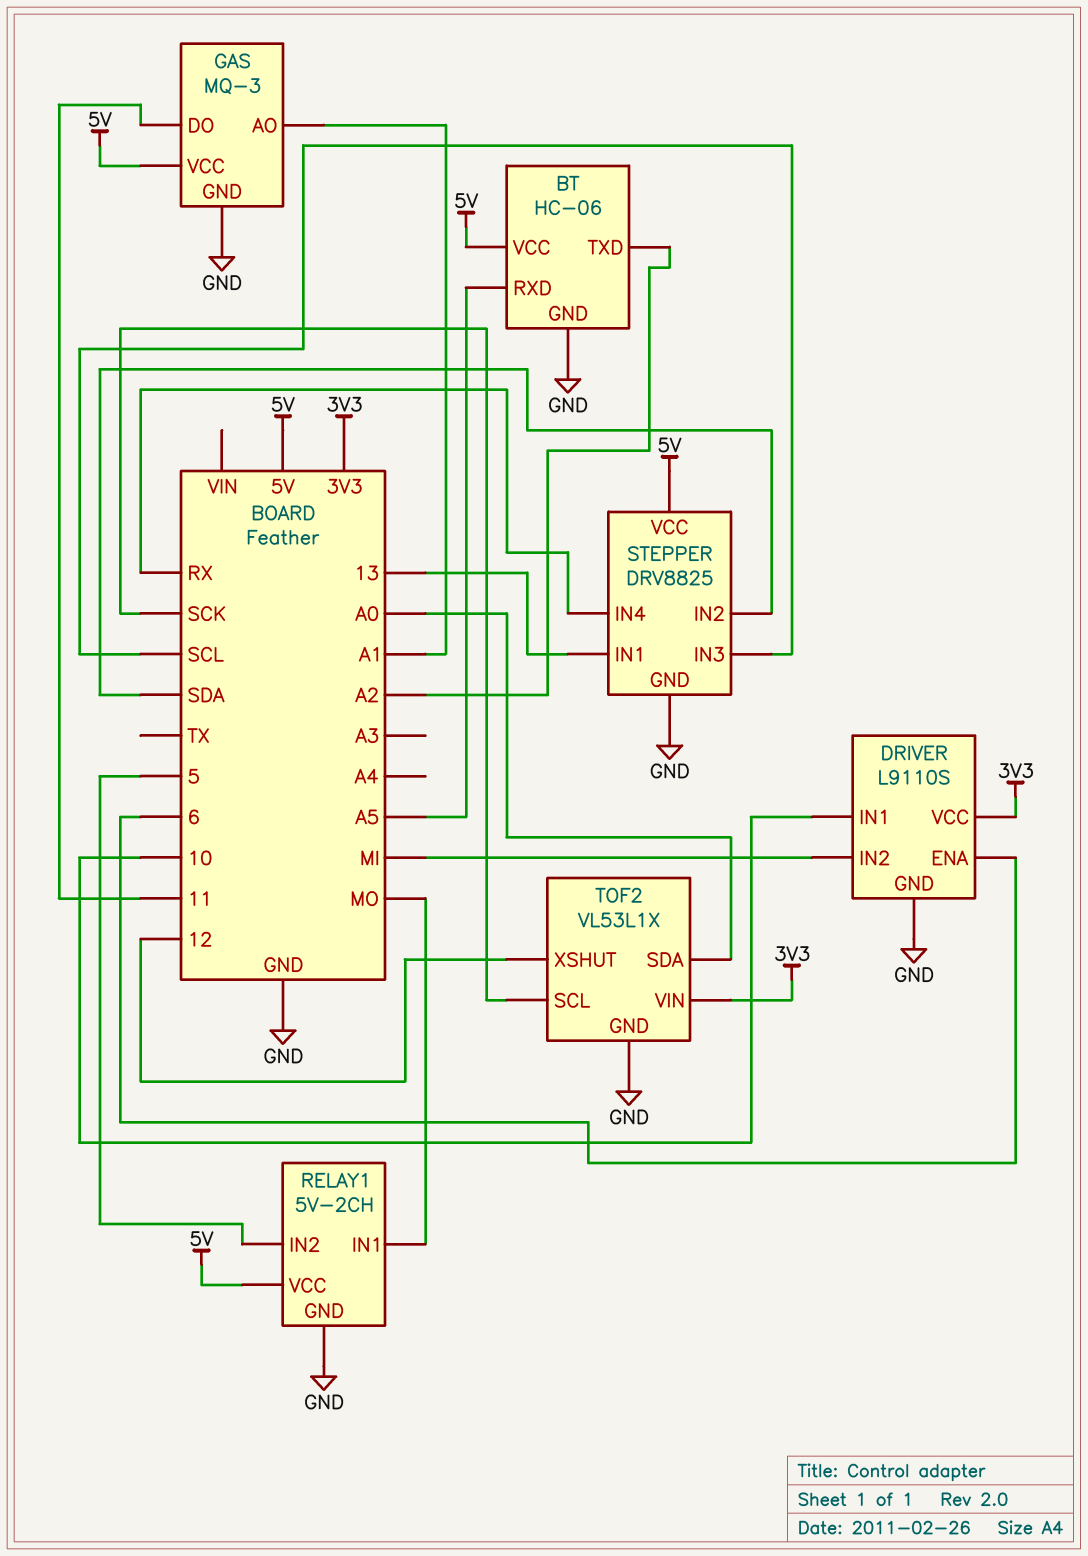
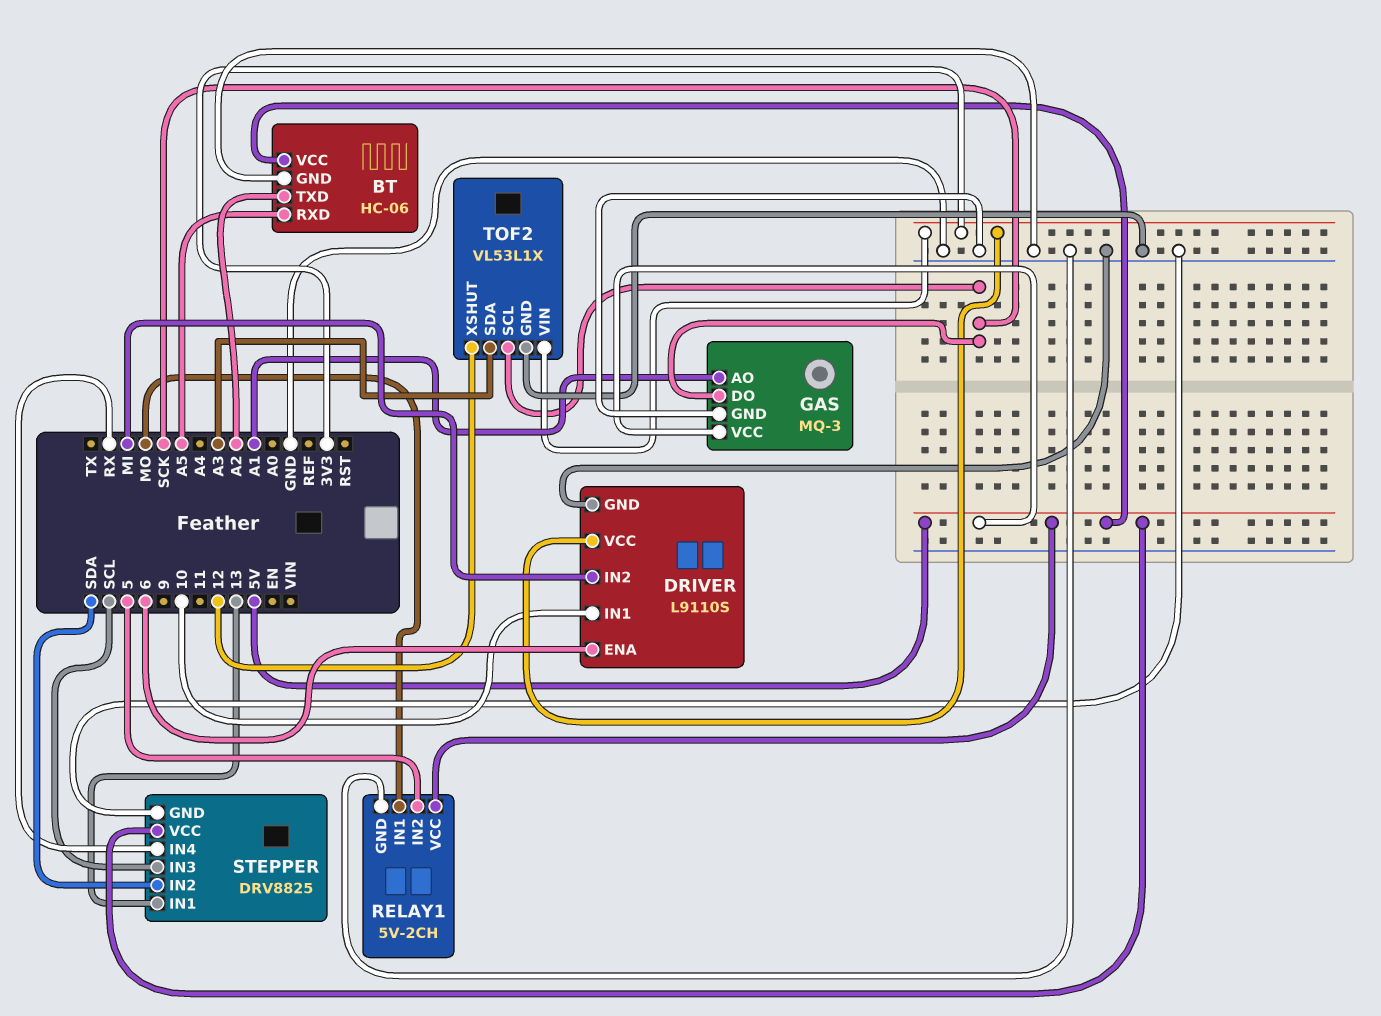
GAS pin DO: 11 -> SCK
TOF2 pin SDA: A0 -> A3

